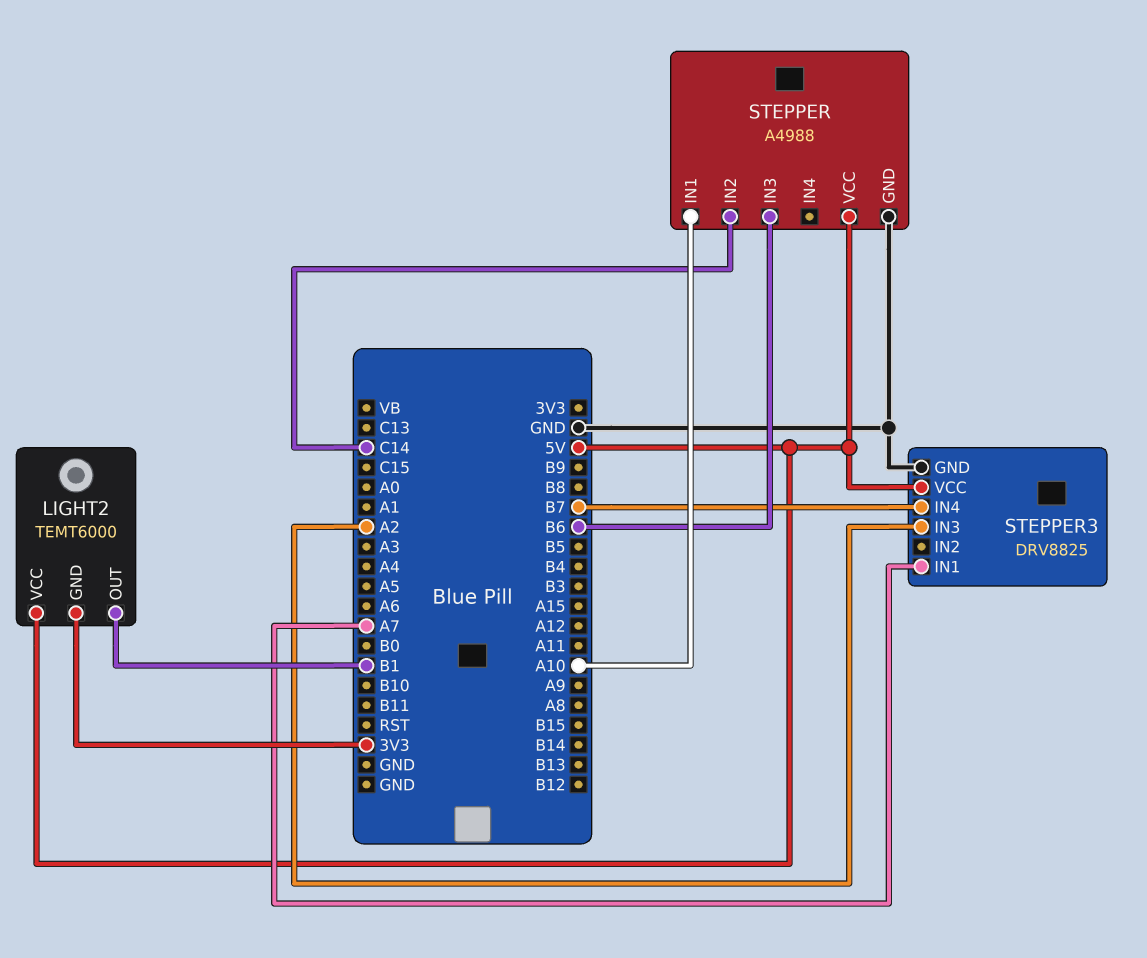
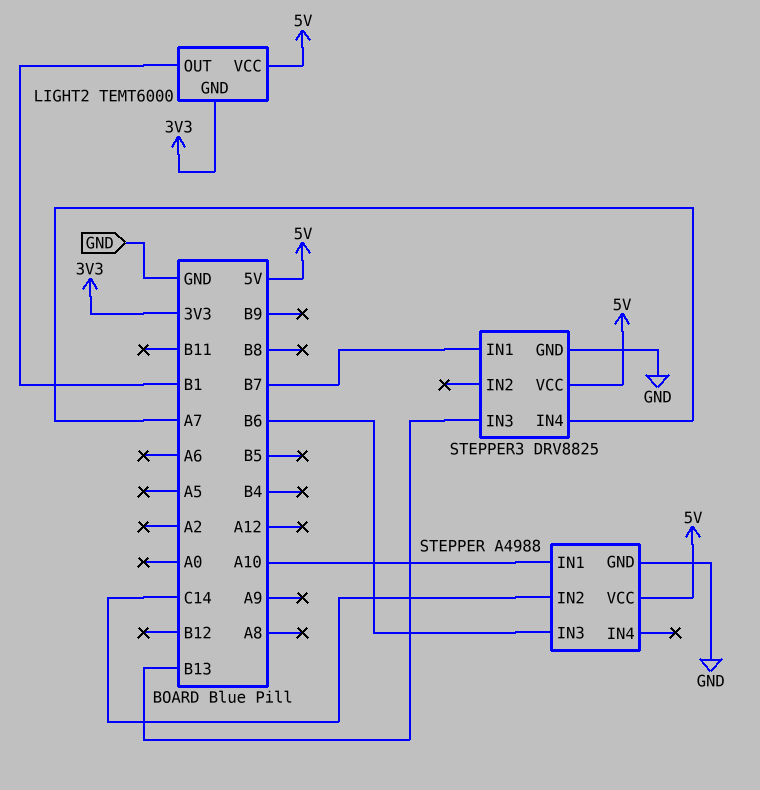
STEPPER3 pin IN1: A7 -> B7
STEPPER3 pin IN3: A2 -> B13
STEPPER3 pin IN4: B7 -> A7

